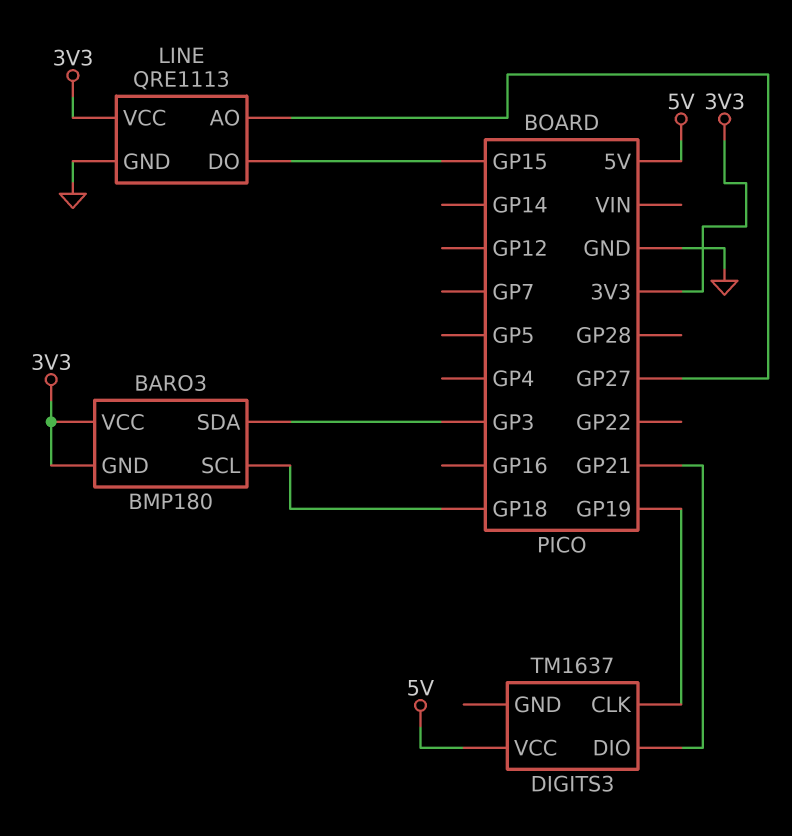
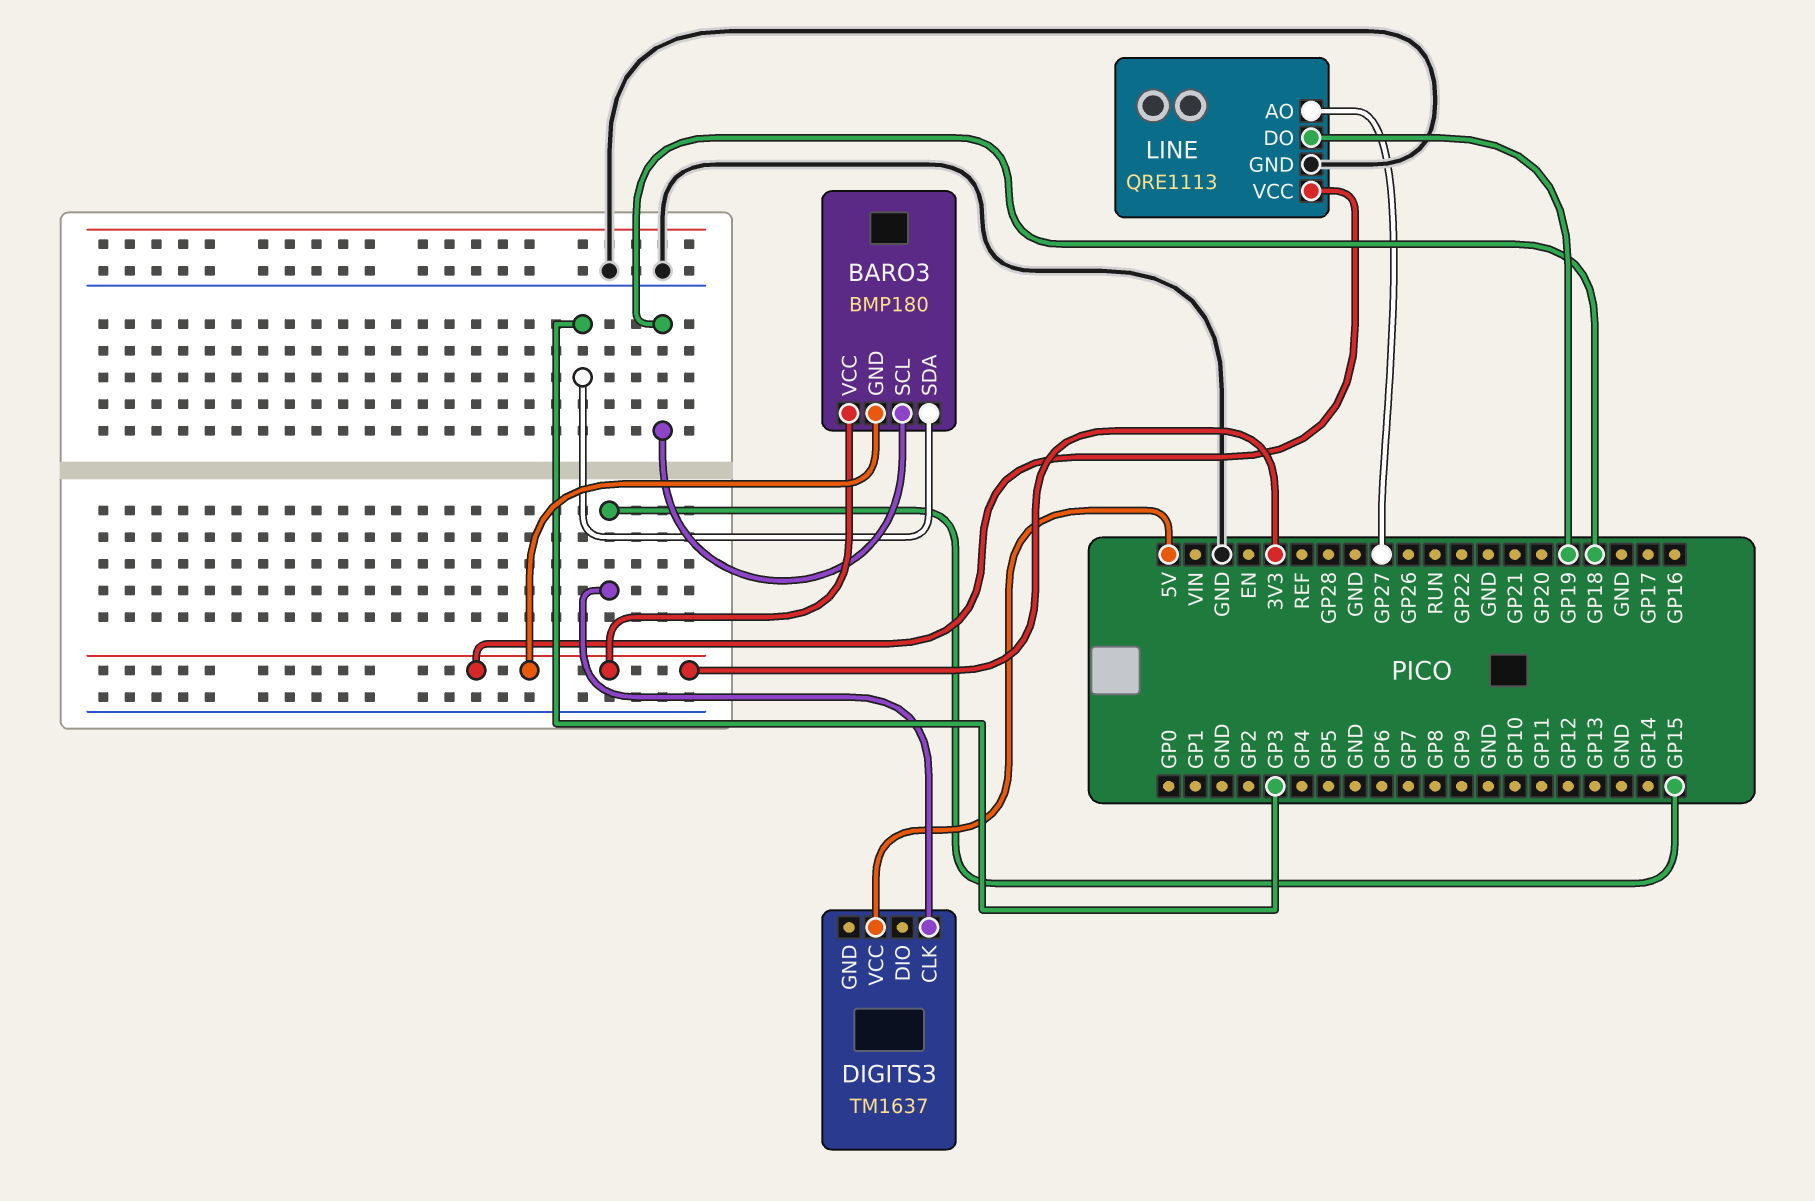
DIGITS3 pin CLK: GP19 -> GP15
DIGITS3 pin DIO: GP21 -> none
LINE pin DO: GP15 -> GP19

